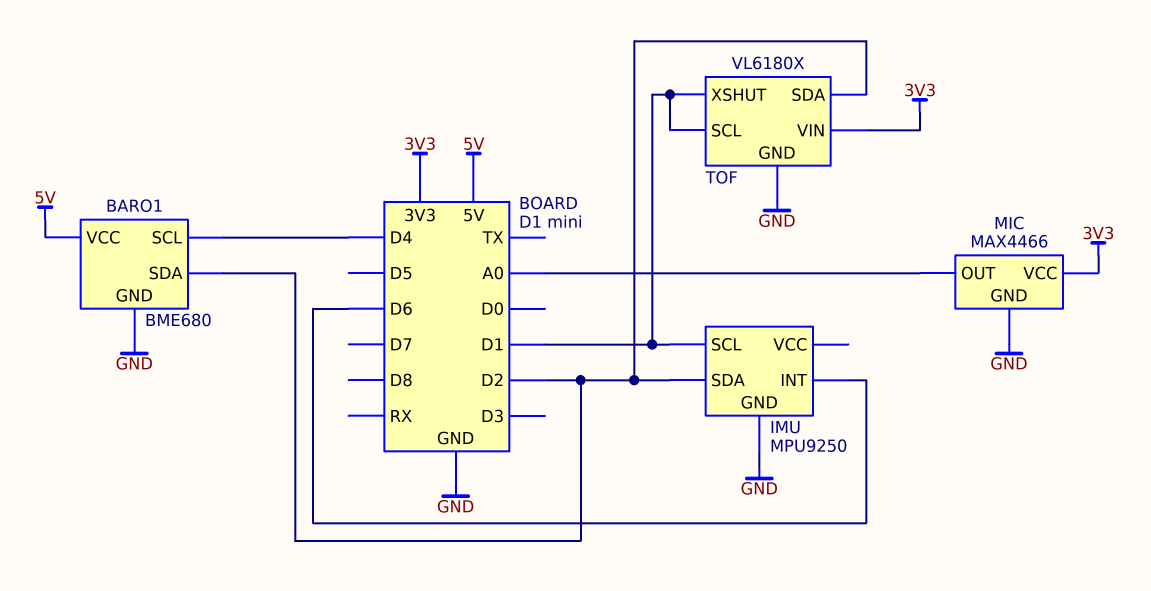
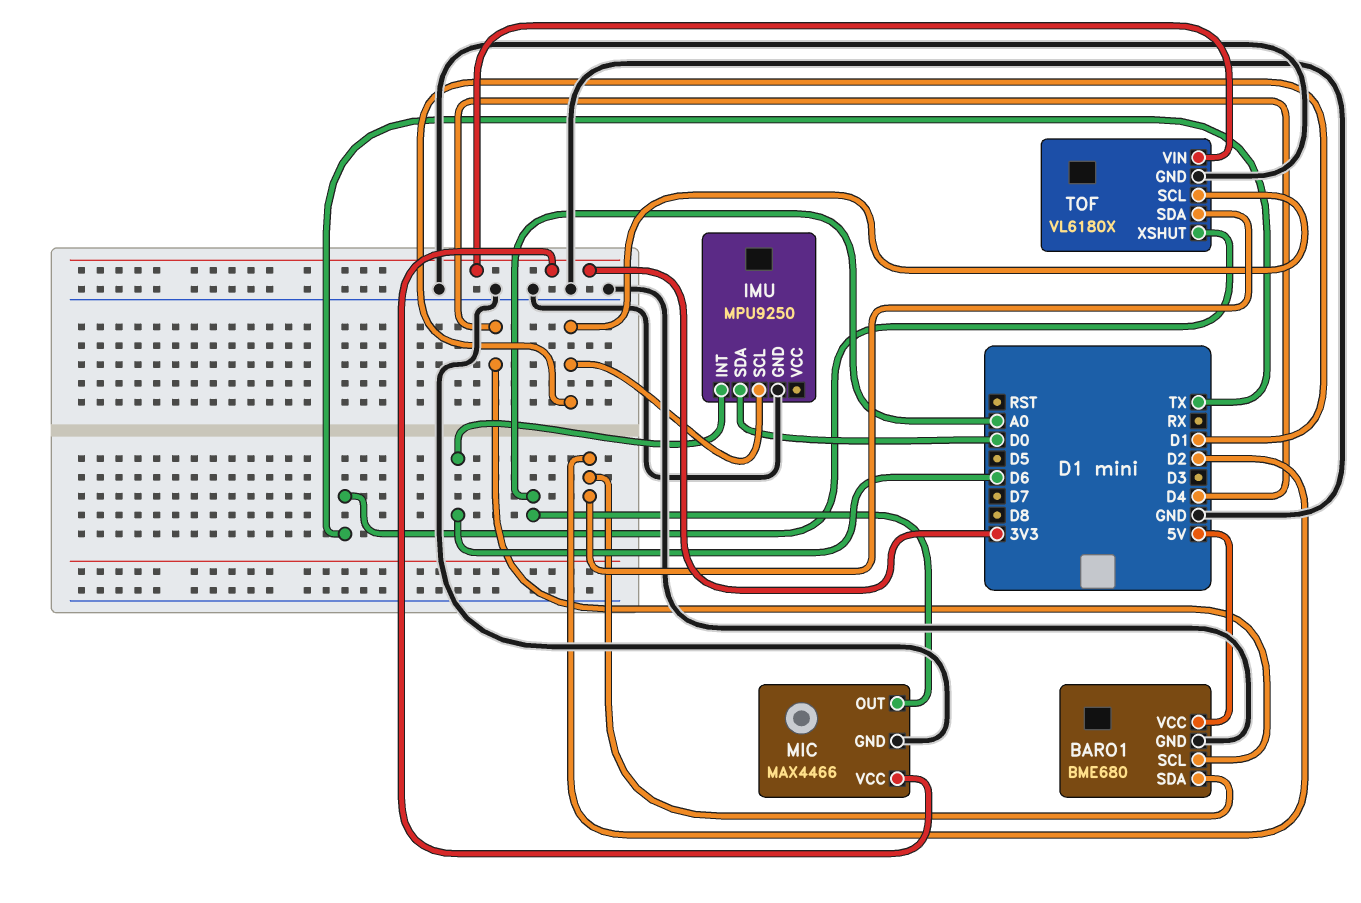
IMU pin SDA: D2 -> D0
TOF pin XSHUT: D1 -> TX

